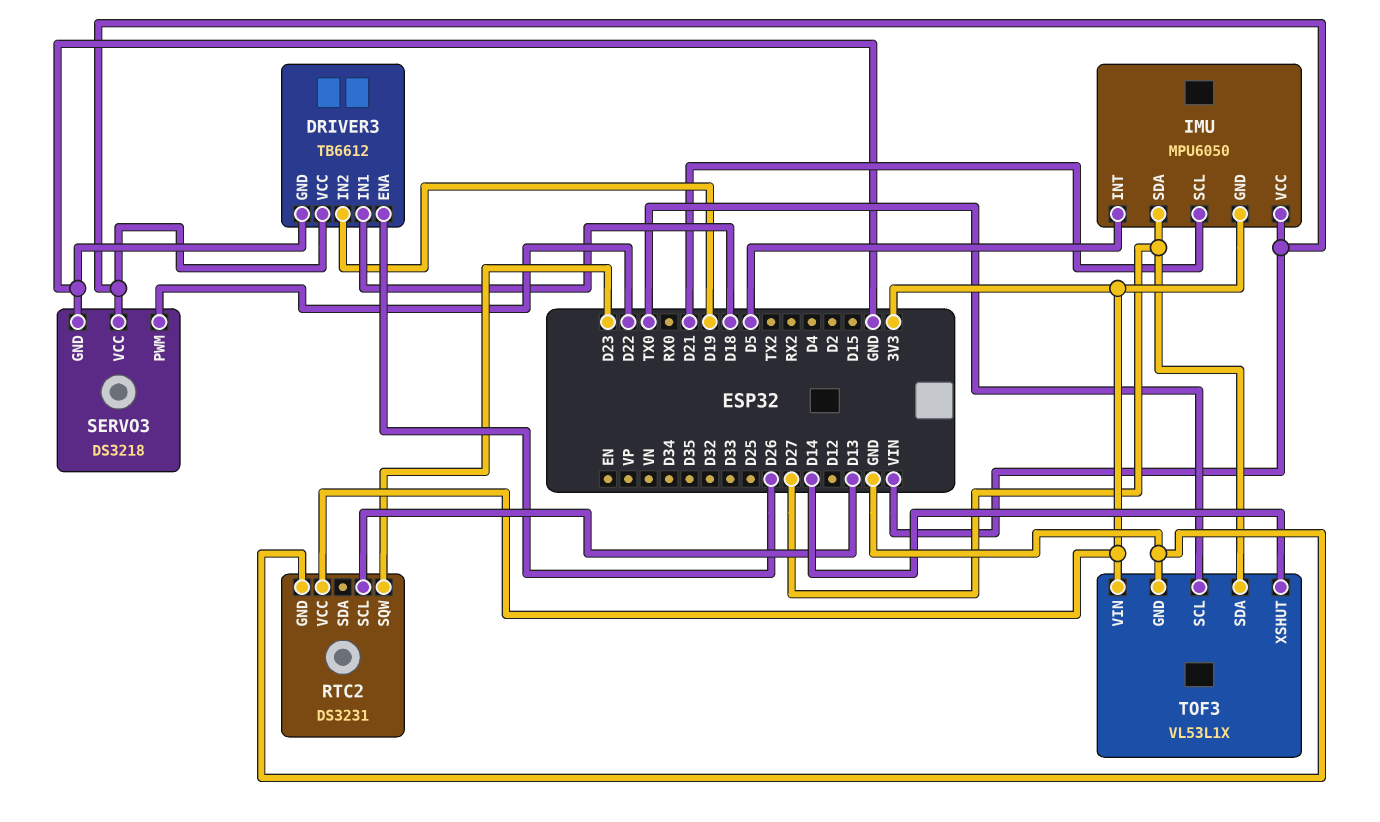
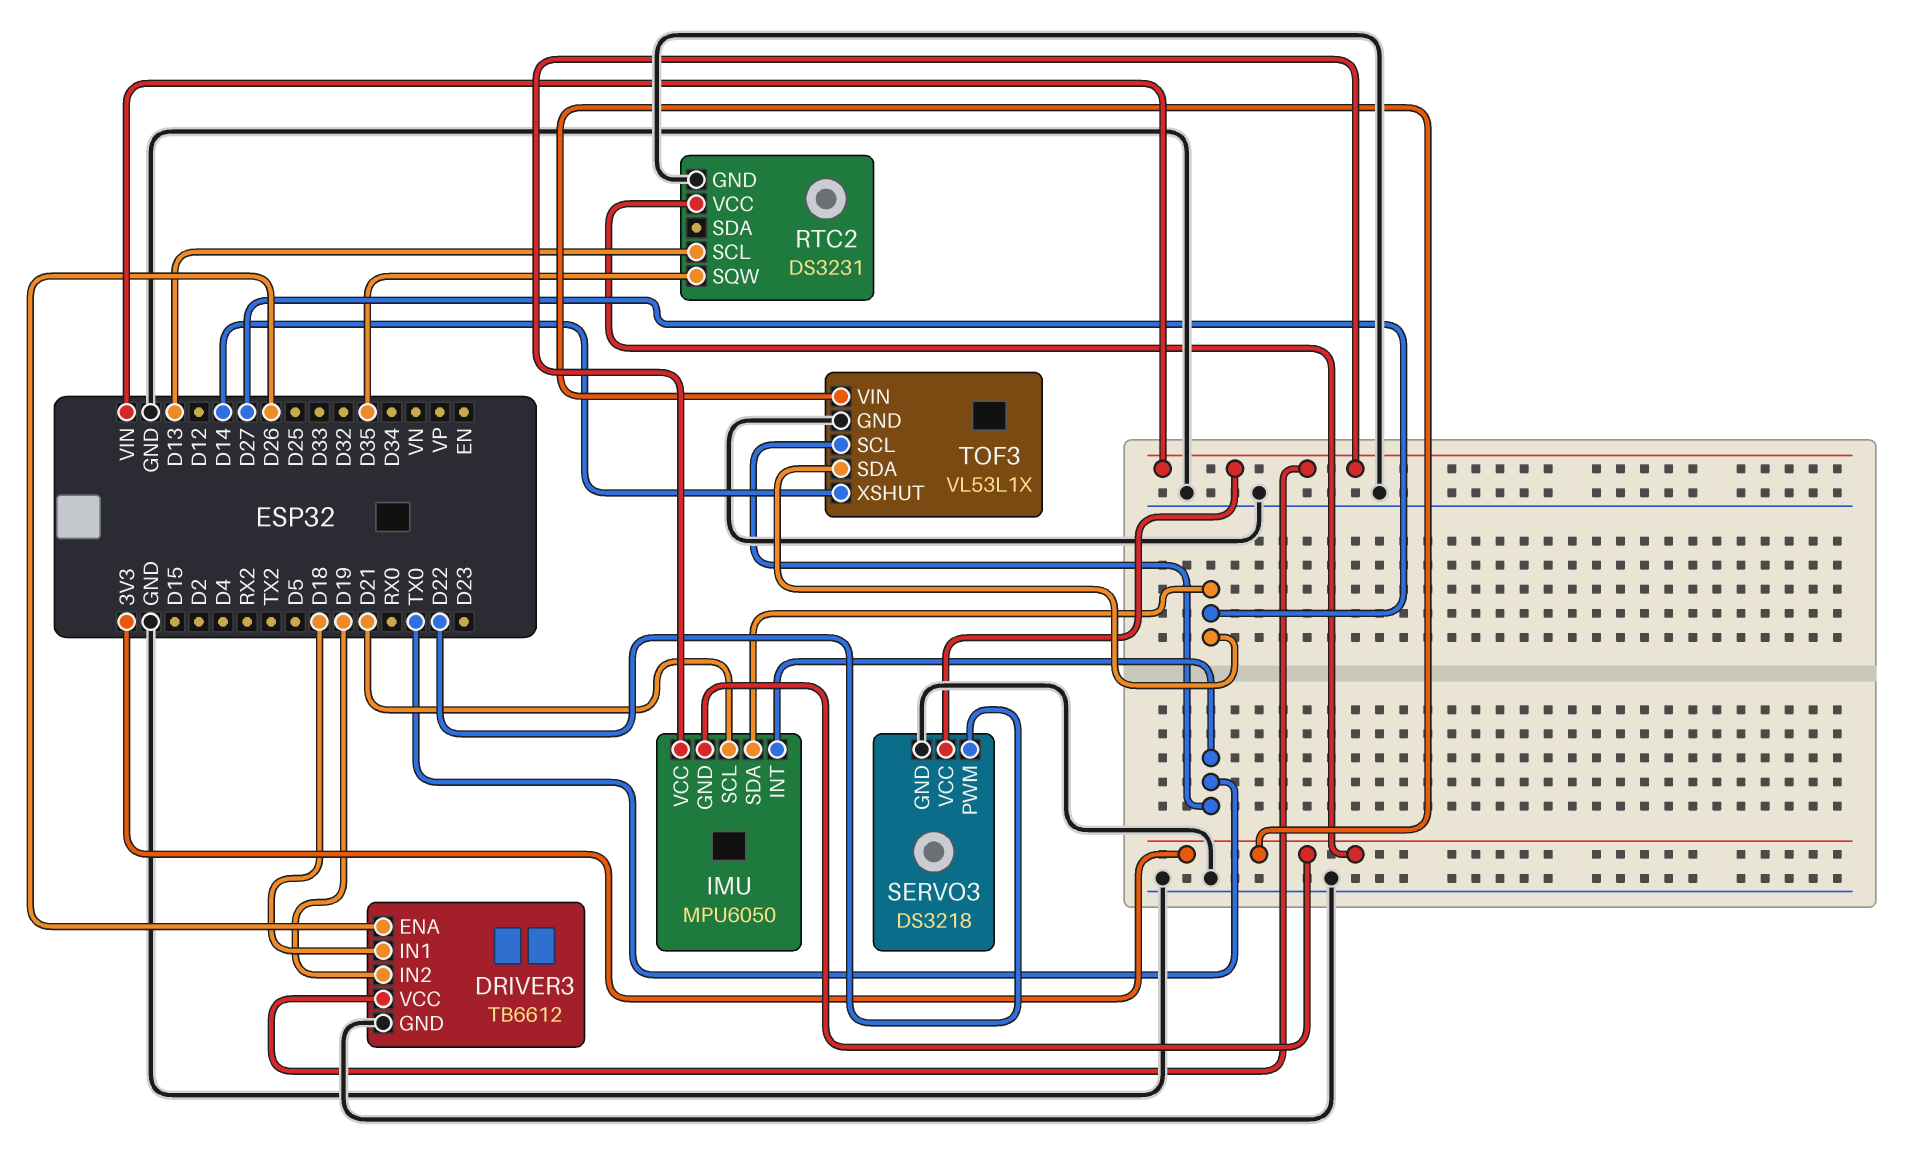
IMU pin INT: D5 -> TX0
RTC2 pin SQW: D23 -> D35

